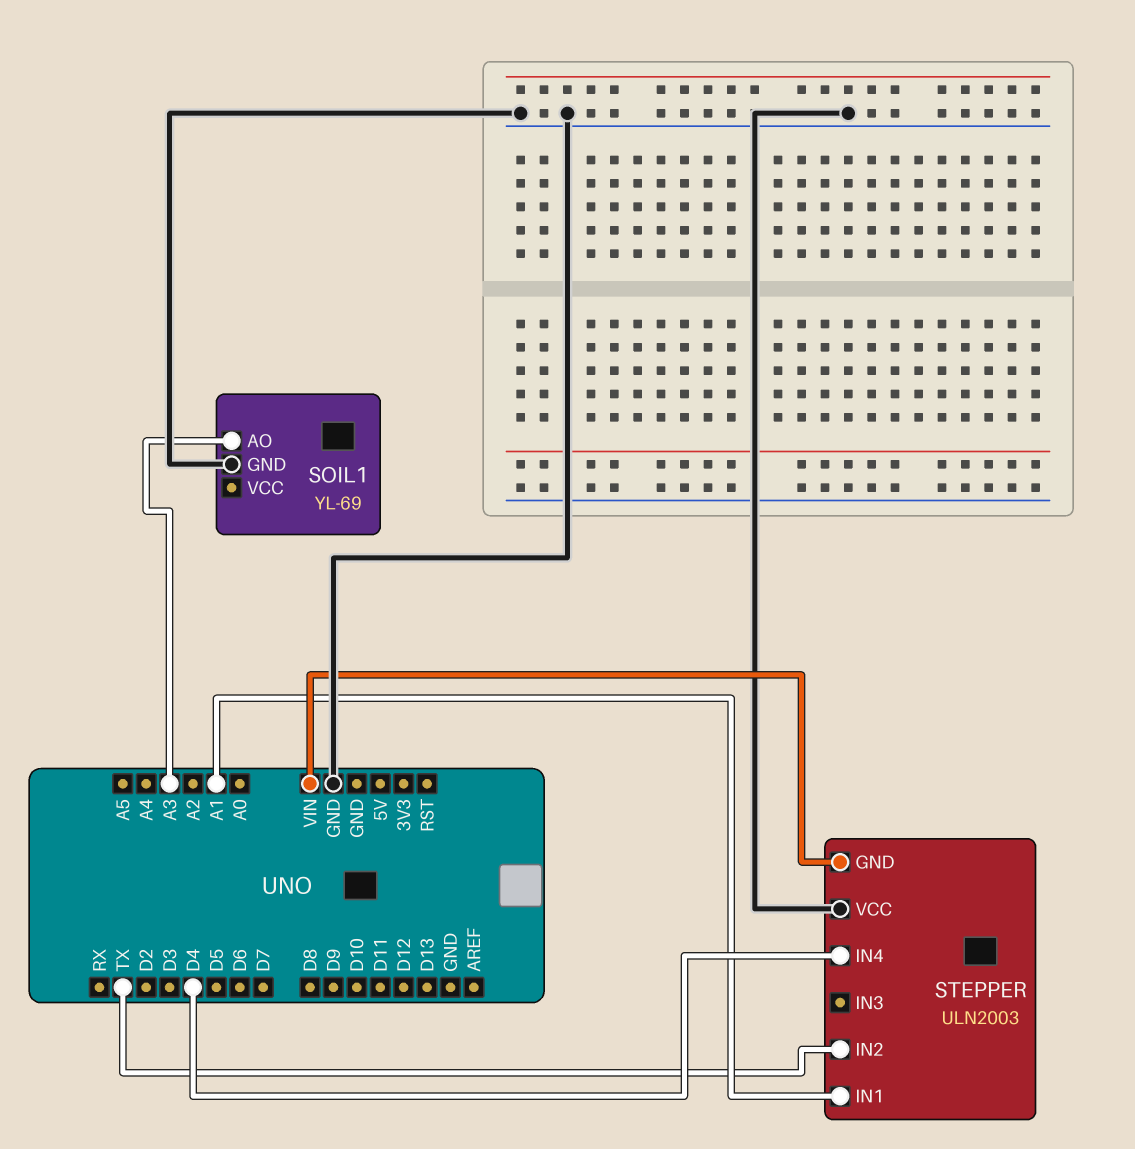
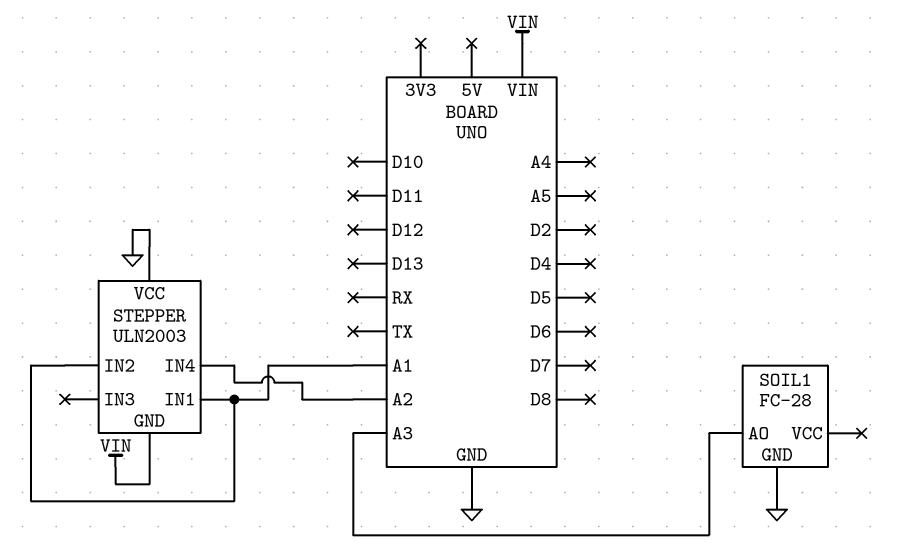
SOIL1: YL-69 -> FC-28
STEPPER pin IN2: TX -> A1
STEPPER pin IN4: D4 -> A2

